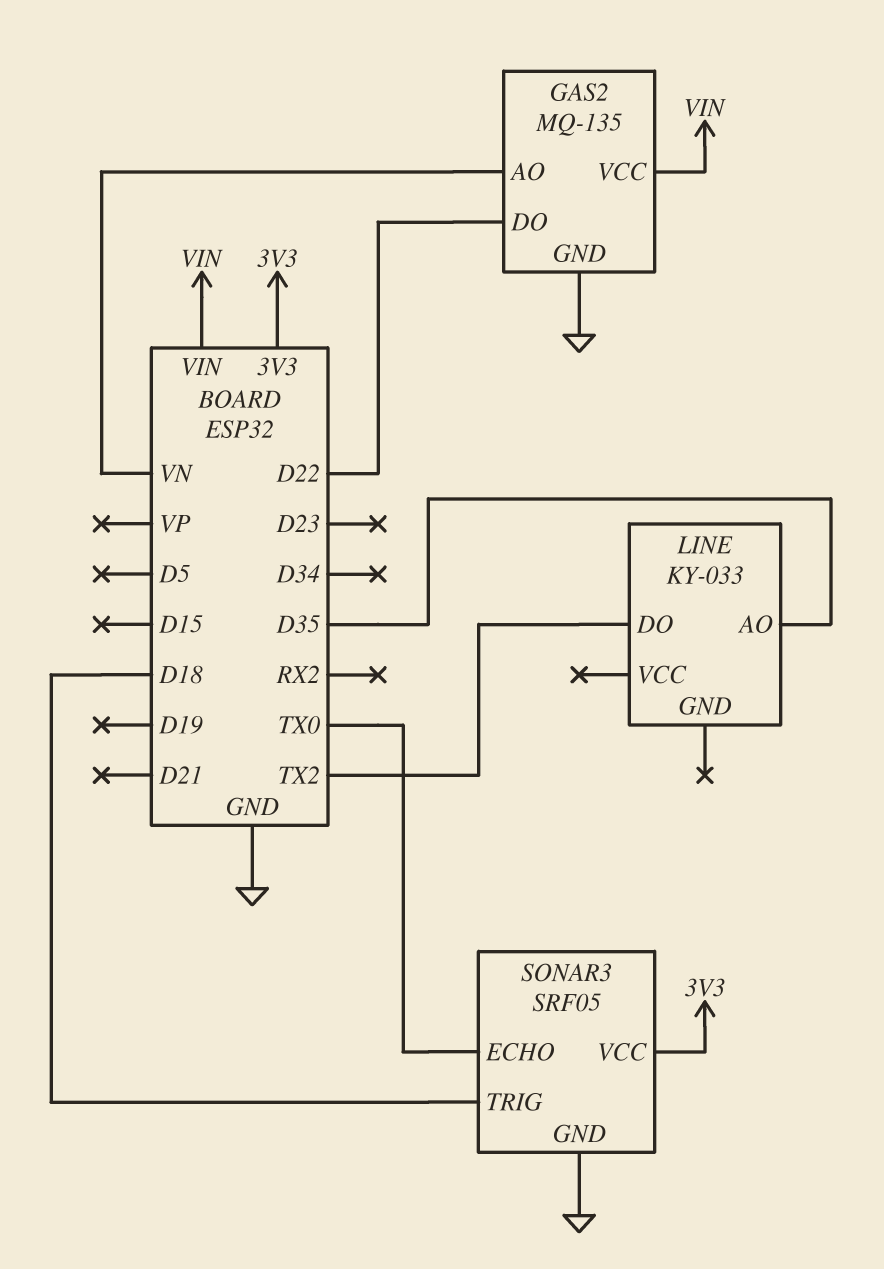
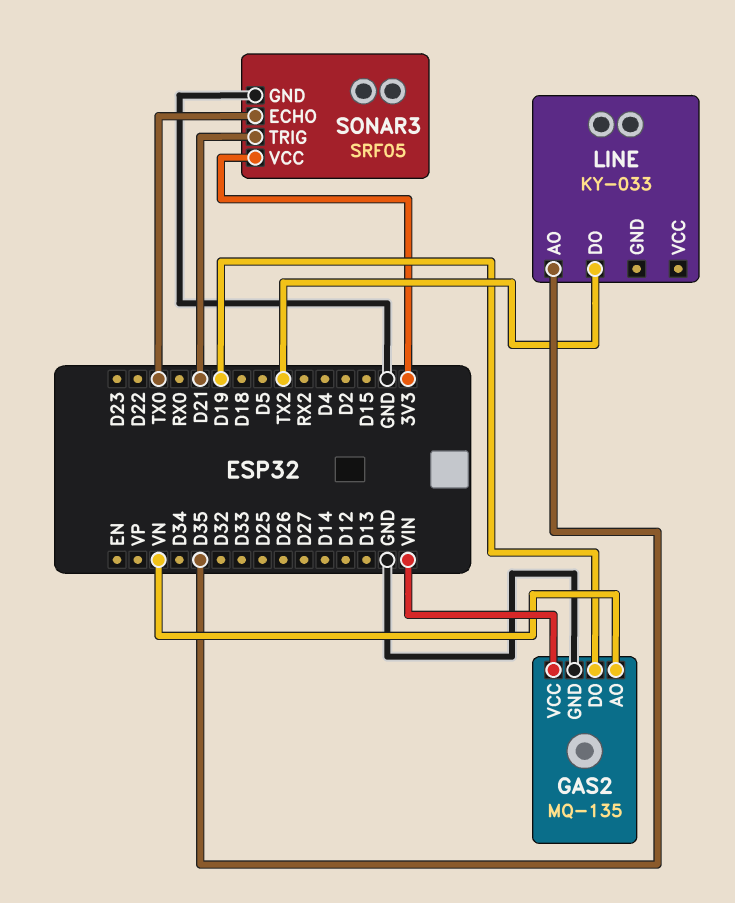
GAS2 pin DO: D22 -> D19
SONAR3 pin TRIG: D18 -> D21

